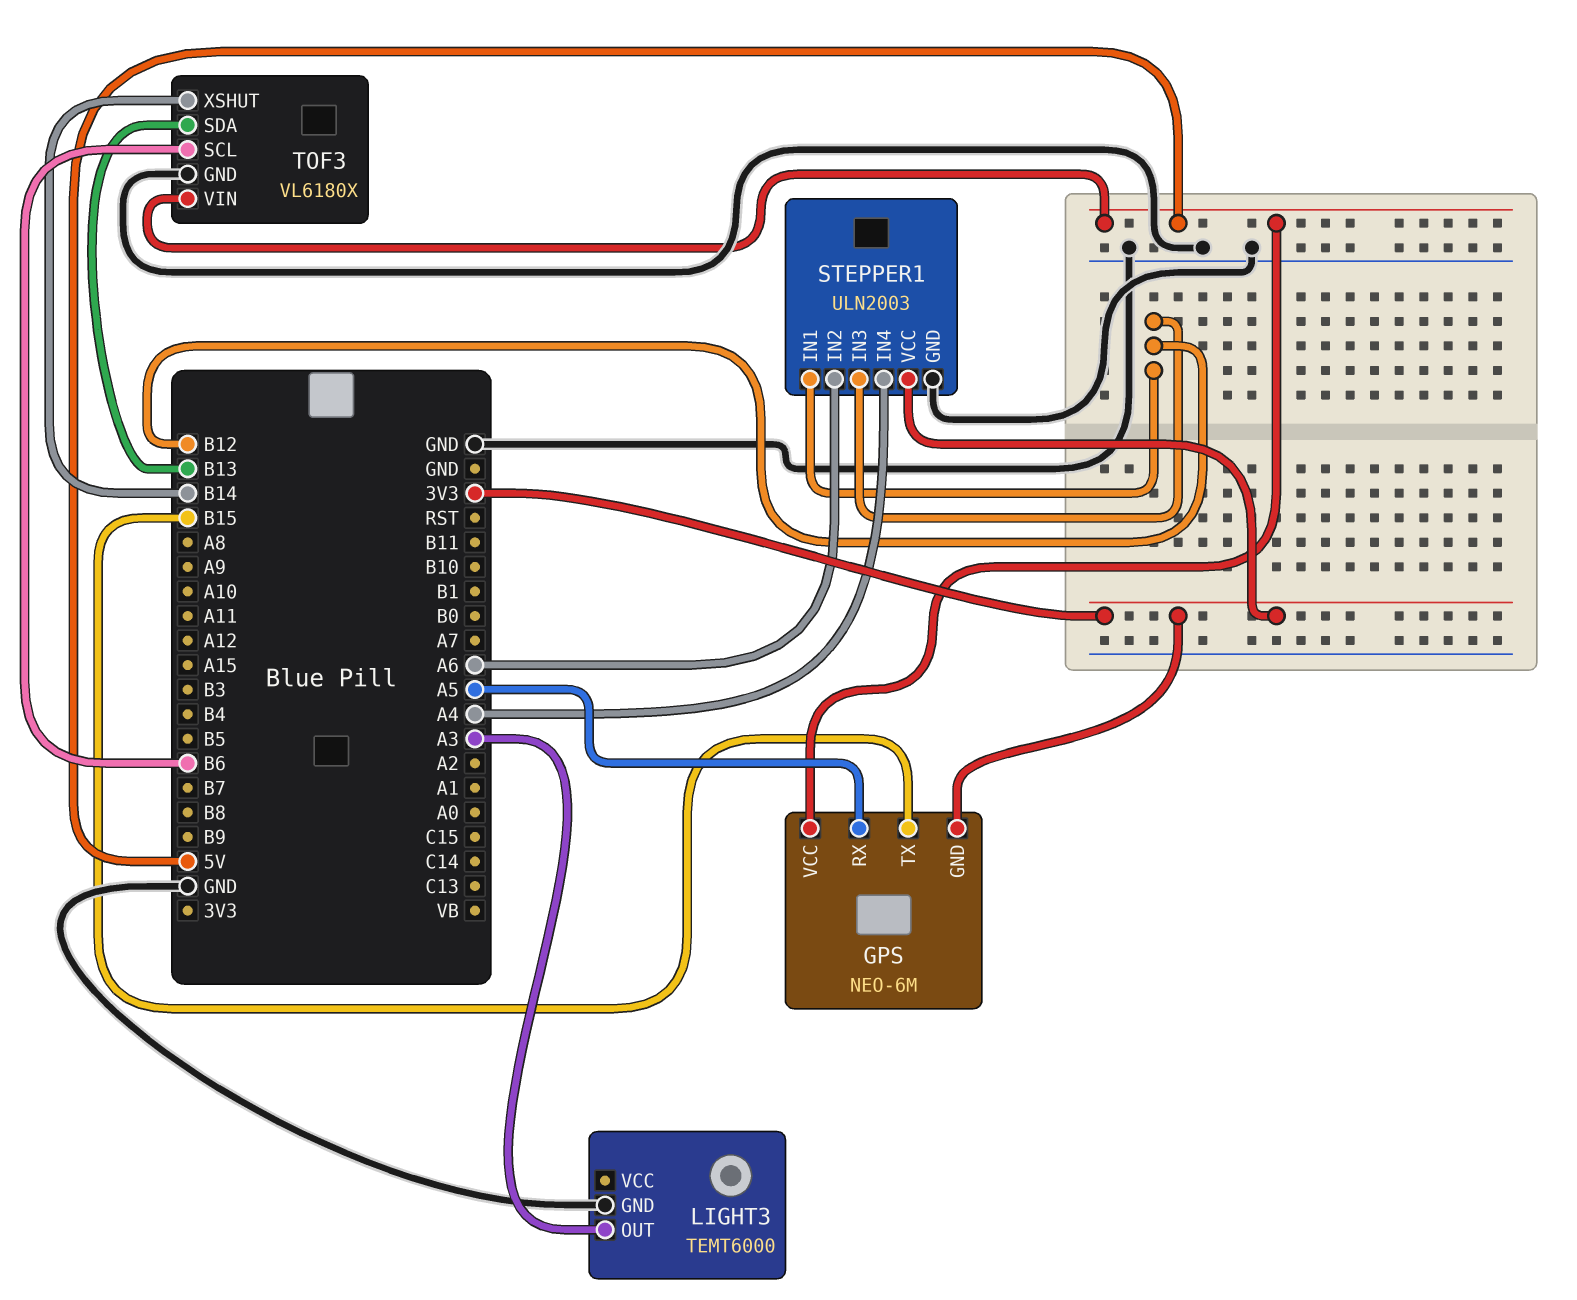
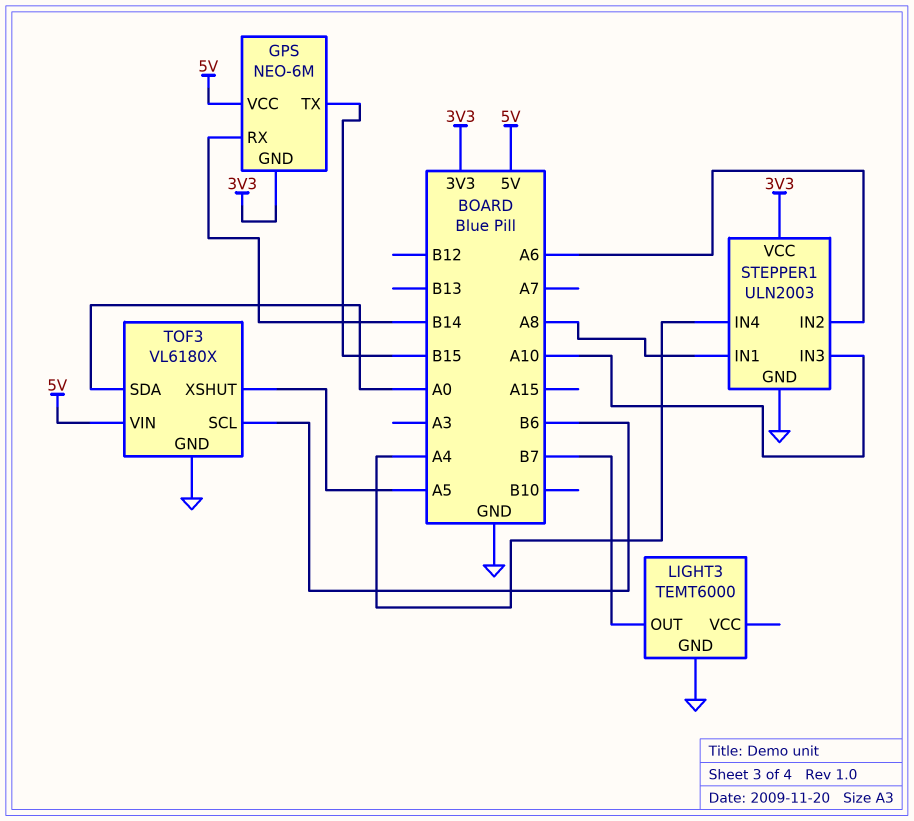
GPS pin RX: A5 -> B14
LIGHT3 pin OUT: A3 -> B7
STEPPER1 pin IN1: B12 -> A8
STEPPER1 pin IN3: B12 -> A10
TOF3 pin SDA: B13 -> A0
TOF3 pin XSHUT: B14 -> A5

